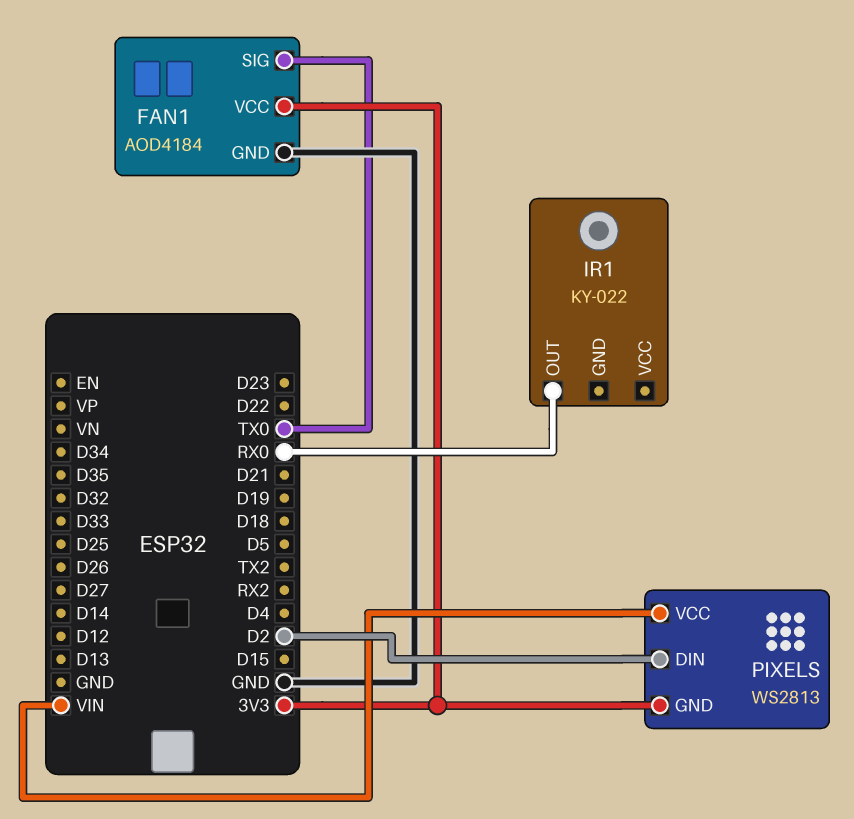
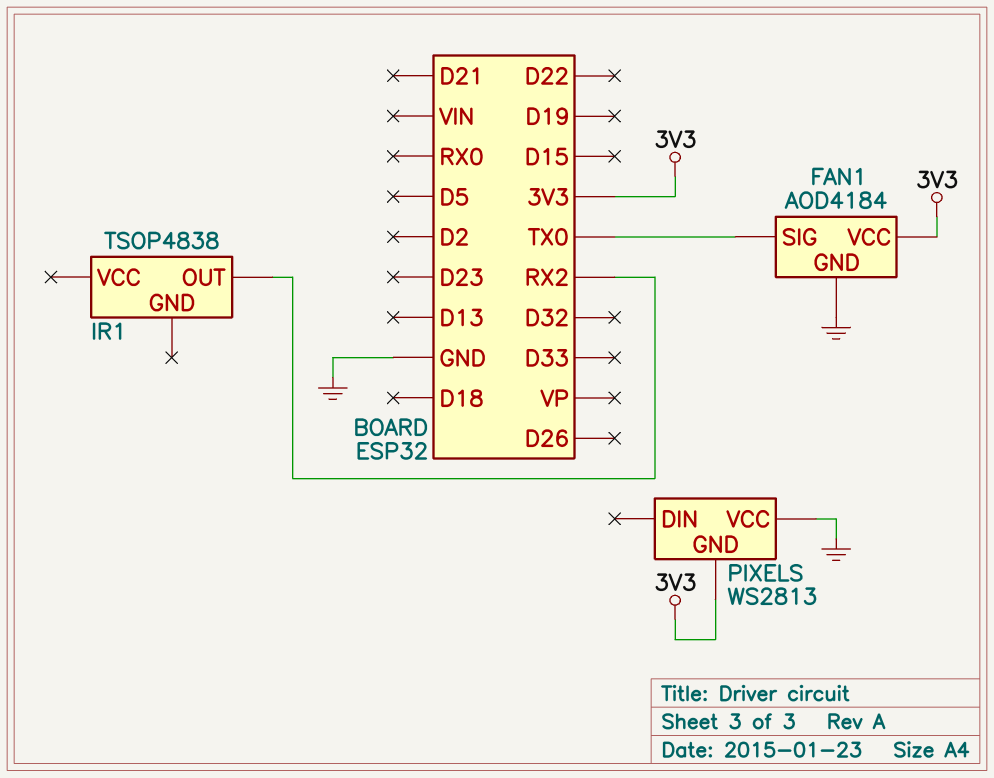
IR1: KY-022 -> TSOP4838
IR1 pin OUT: RX0 -> RX2
PIXELS pin DIN: D2 -> none
PIXELS pin VCC: VIN -> GND

